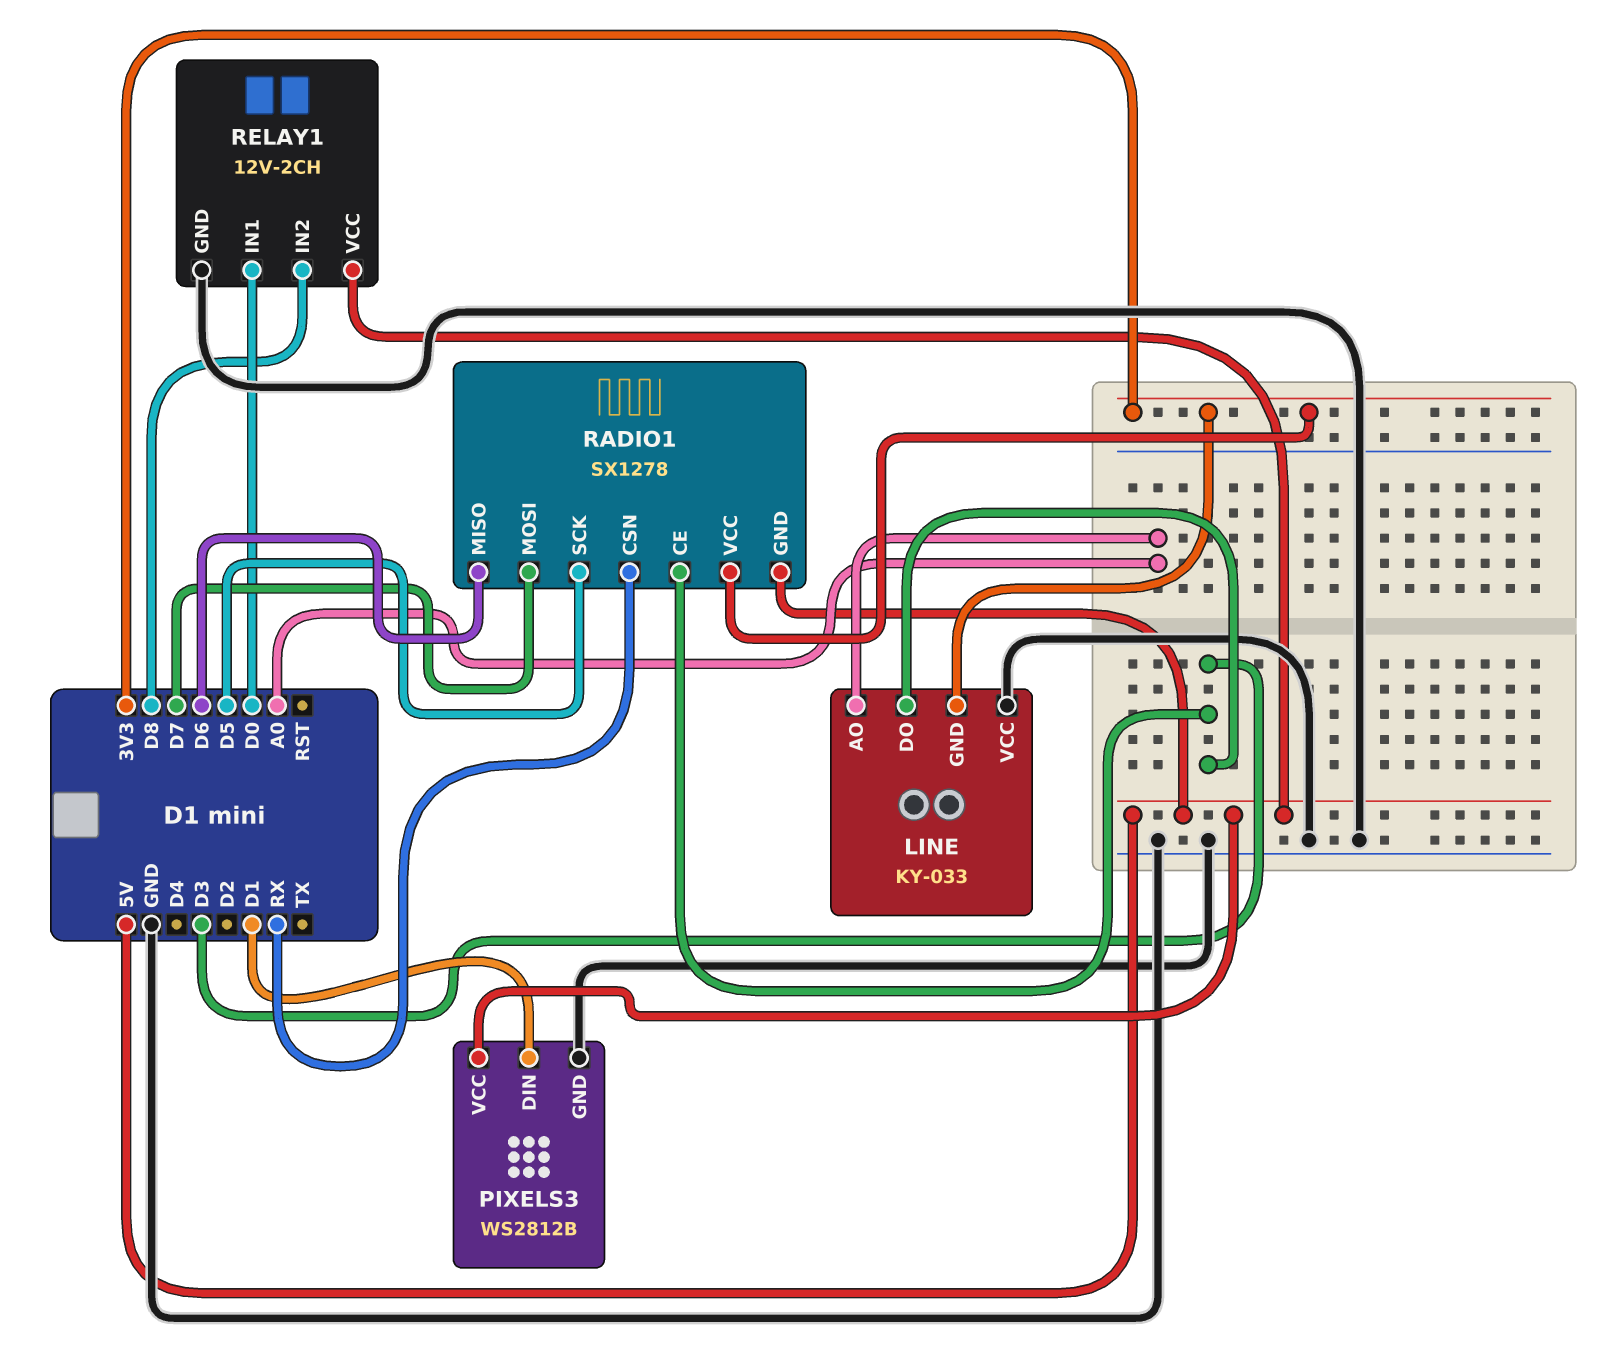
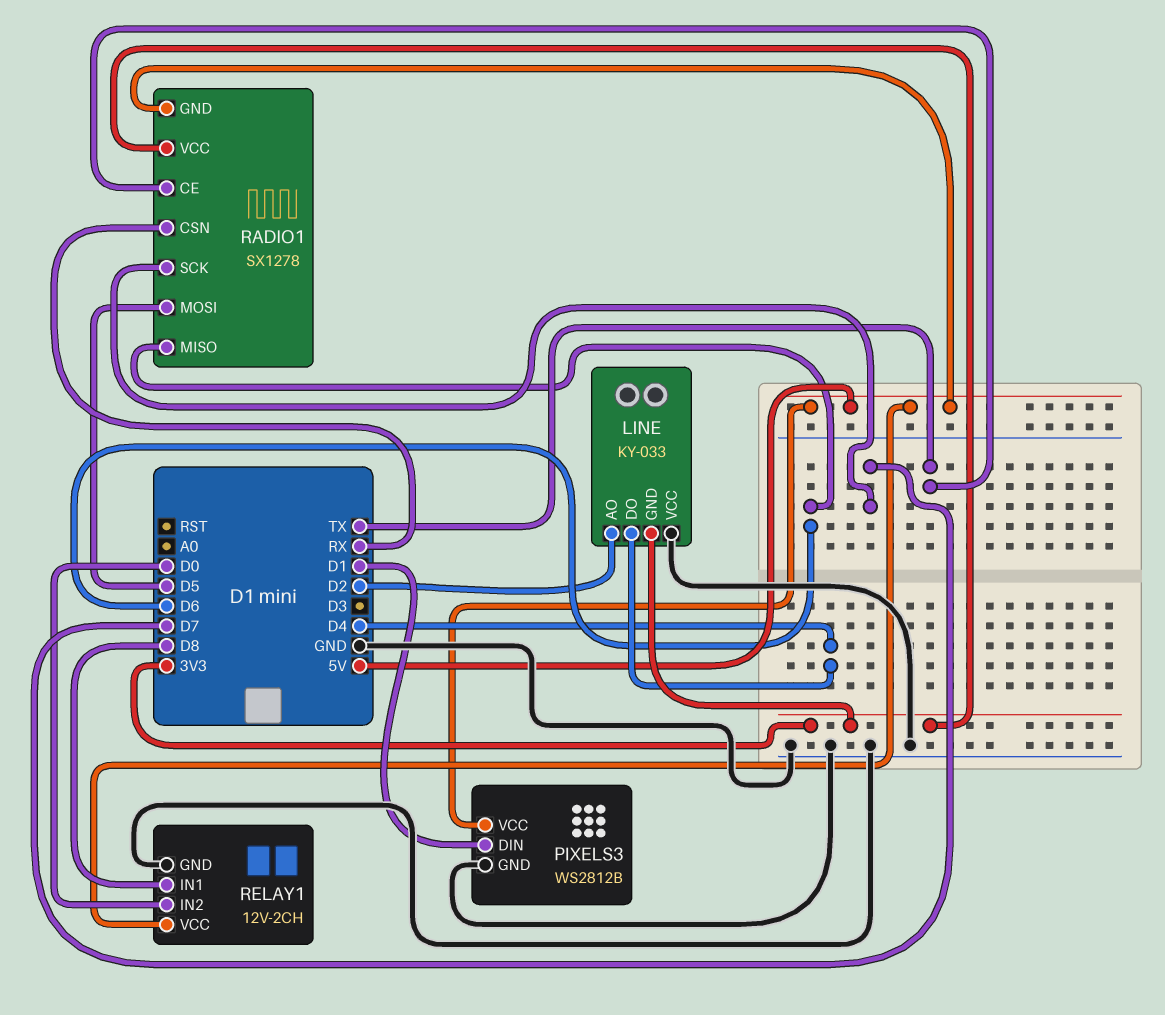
LINE pin AO: A0 -> D2
LINE pin DO: D3 -> D4
RADIO1 pin CE: D3 -> TX
RADIO1 pin MOSI: D7 -> D5
RADIO1 pin SCK: D5 -> D7
RELAY1 pin IN1: D0 -> D8
RELAY1 pin IN2: D8 -> D0

